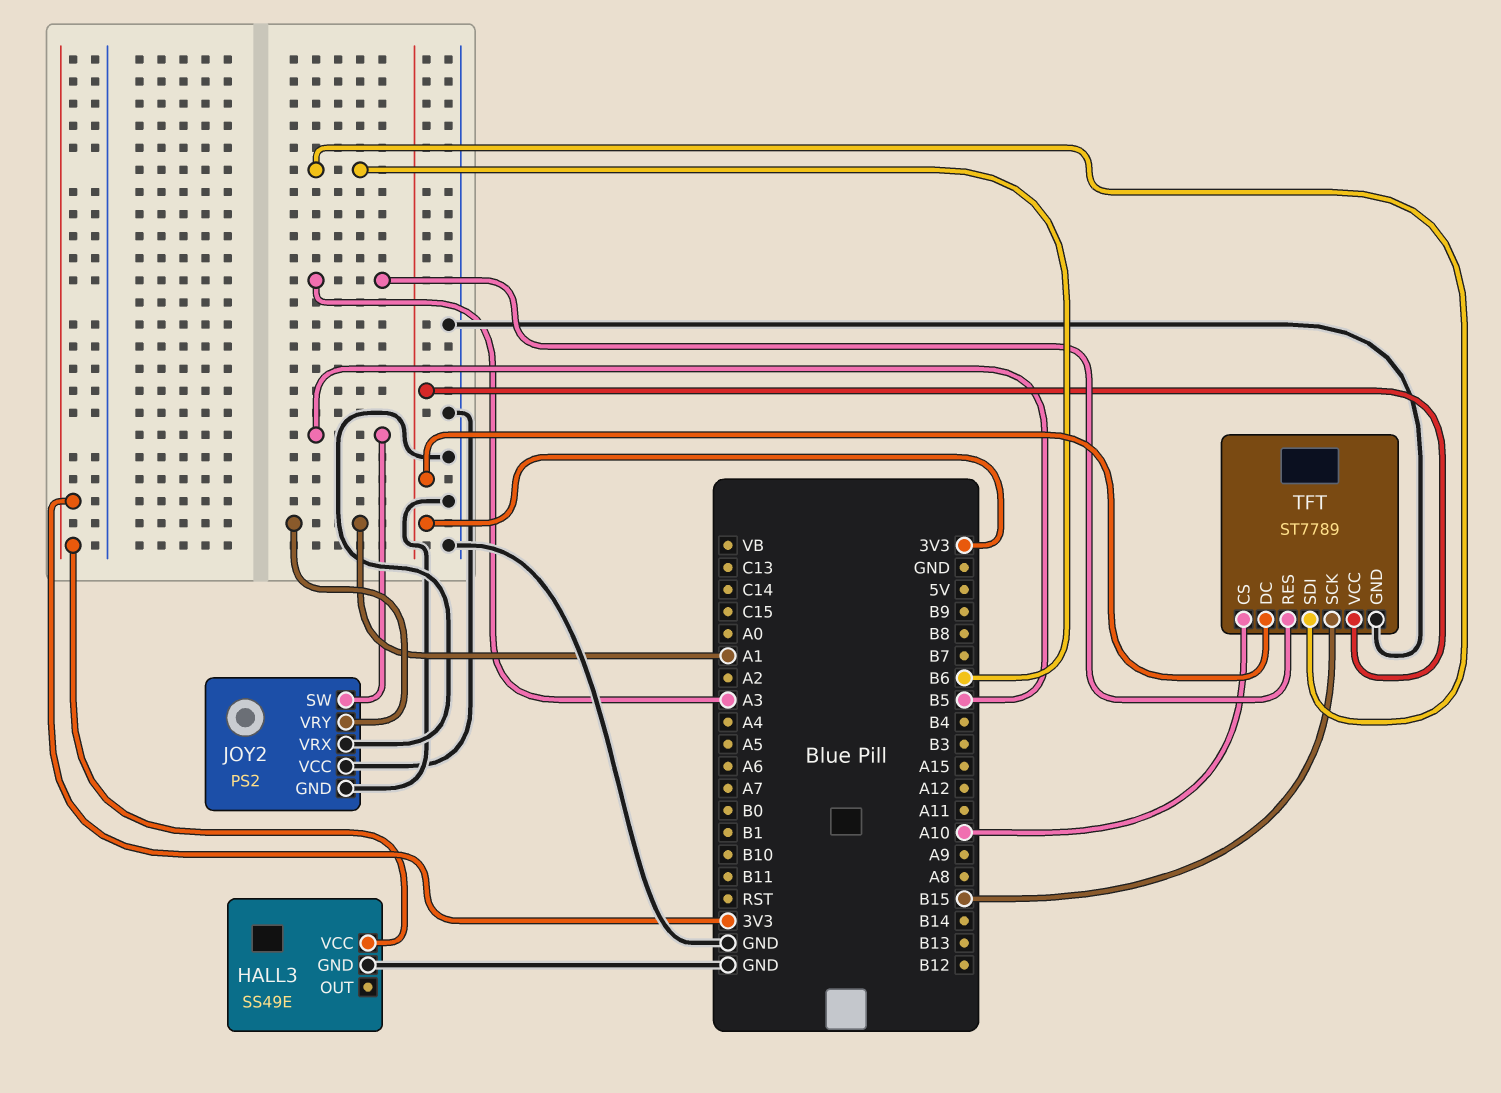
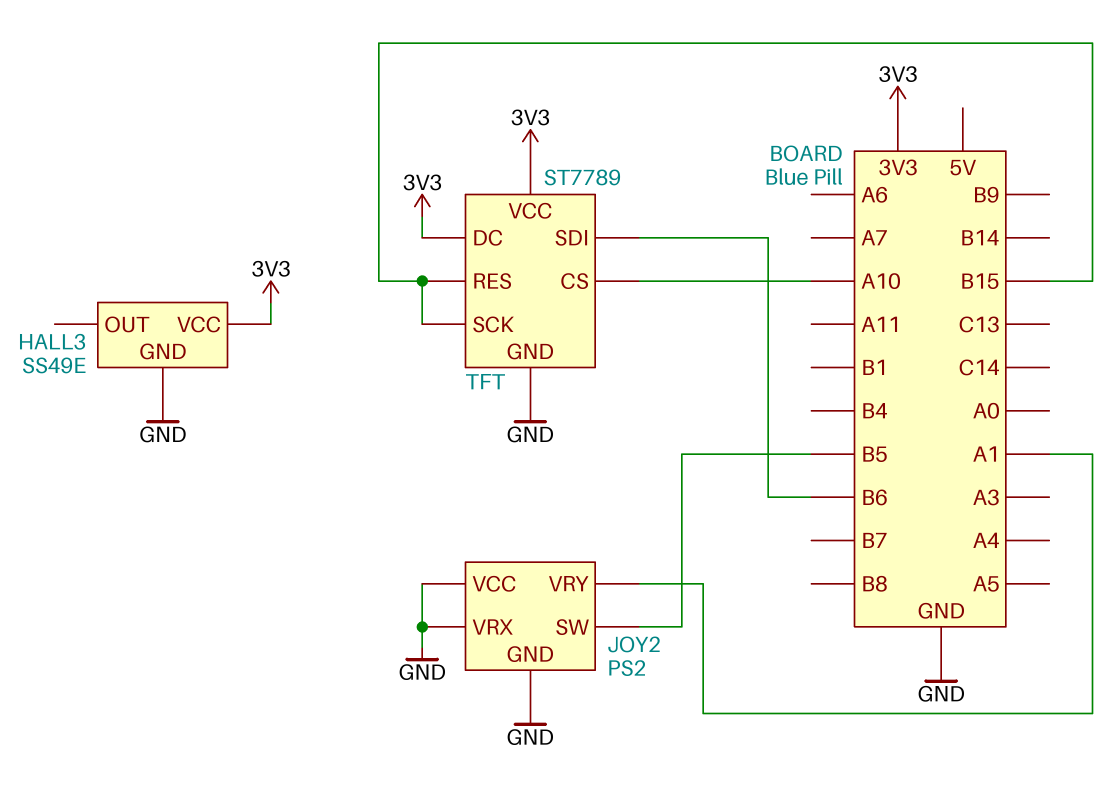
TFT pin RES: A3 -> B15

